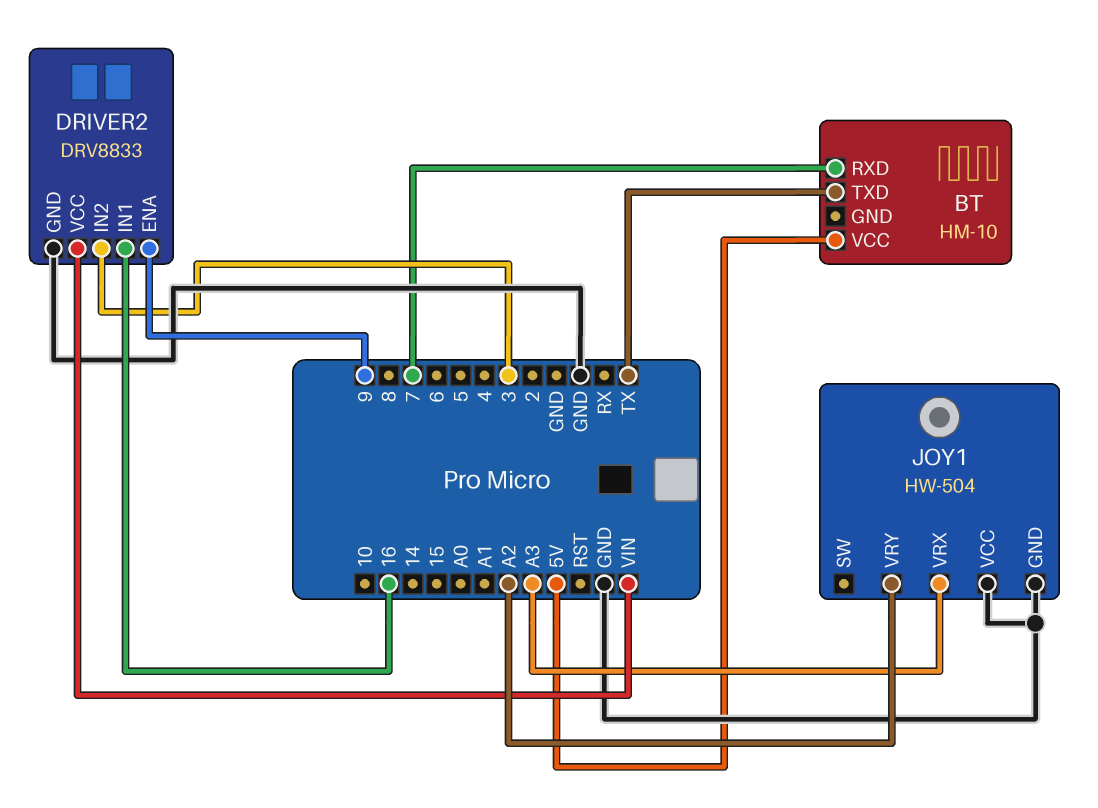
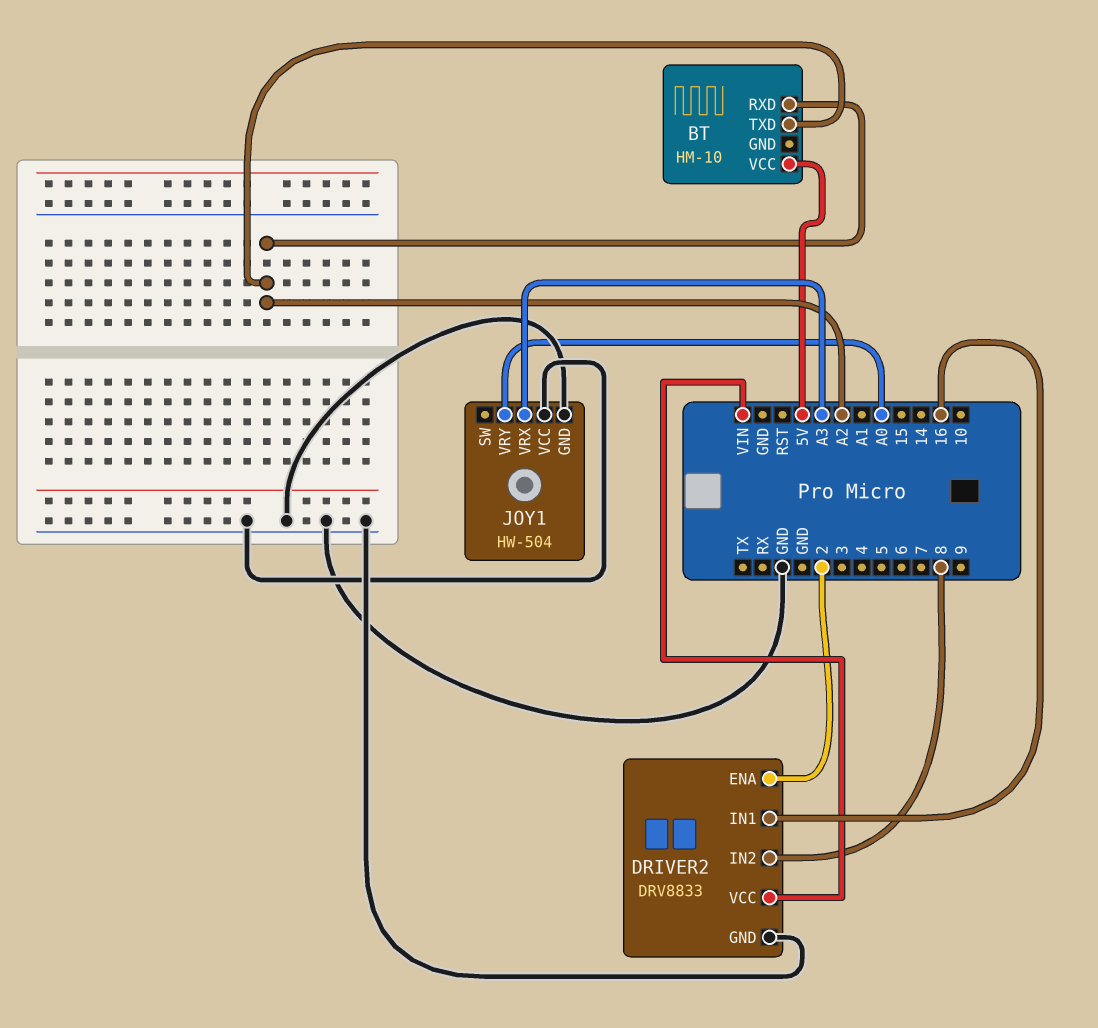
BT pin RXD: 7 -> A2
BT pin TXD: TX -> A2
DRIVER2 pin ENA: 9 -> 2
DRIVER2 pin IN2: 3 -> 8
JOY1 pin VRY: A2 -> A0

